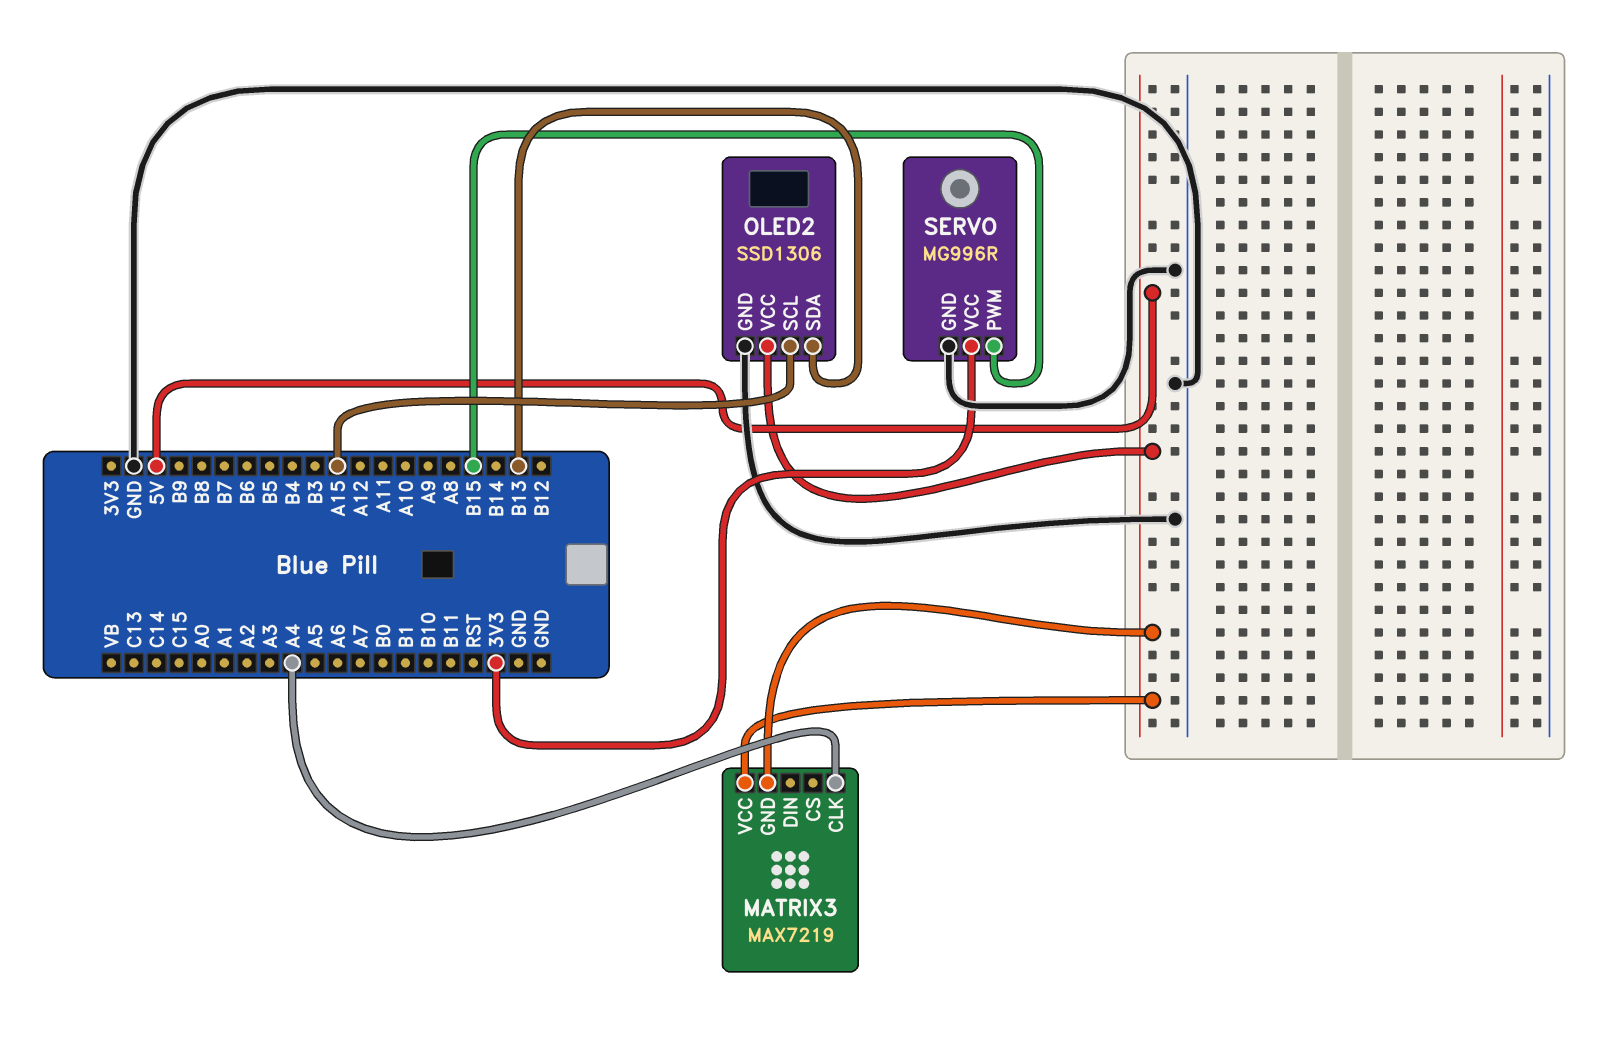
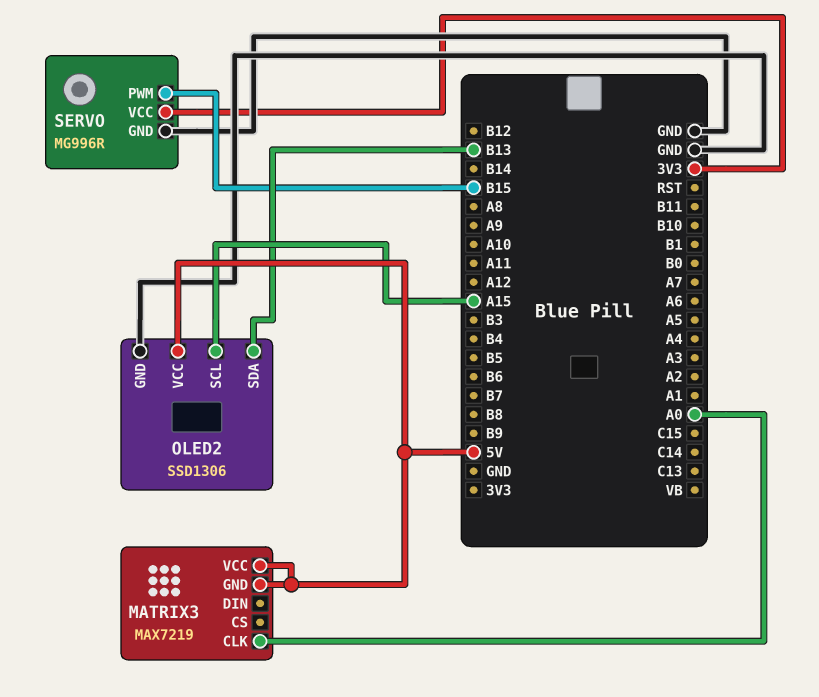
MATRIX3 pin CLK: A4 -> A0

